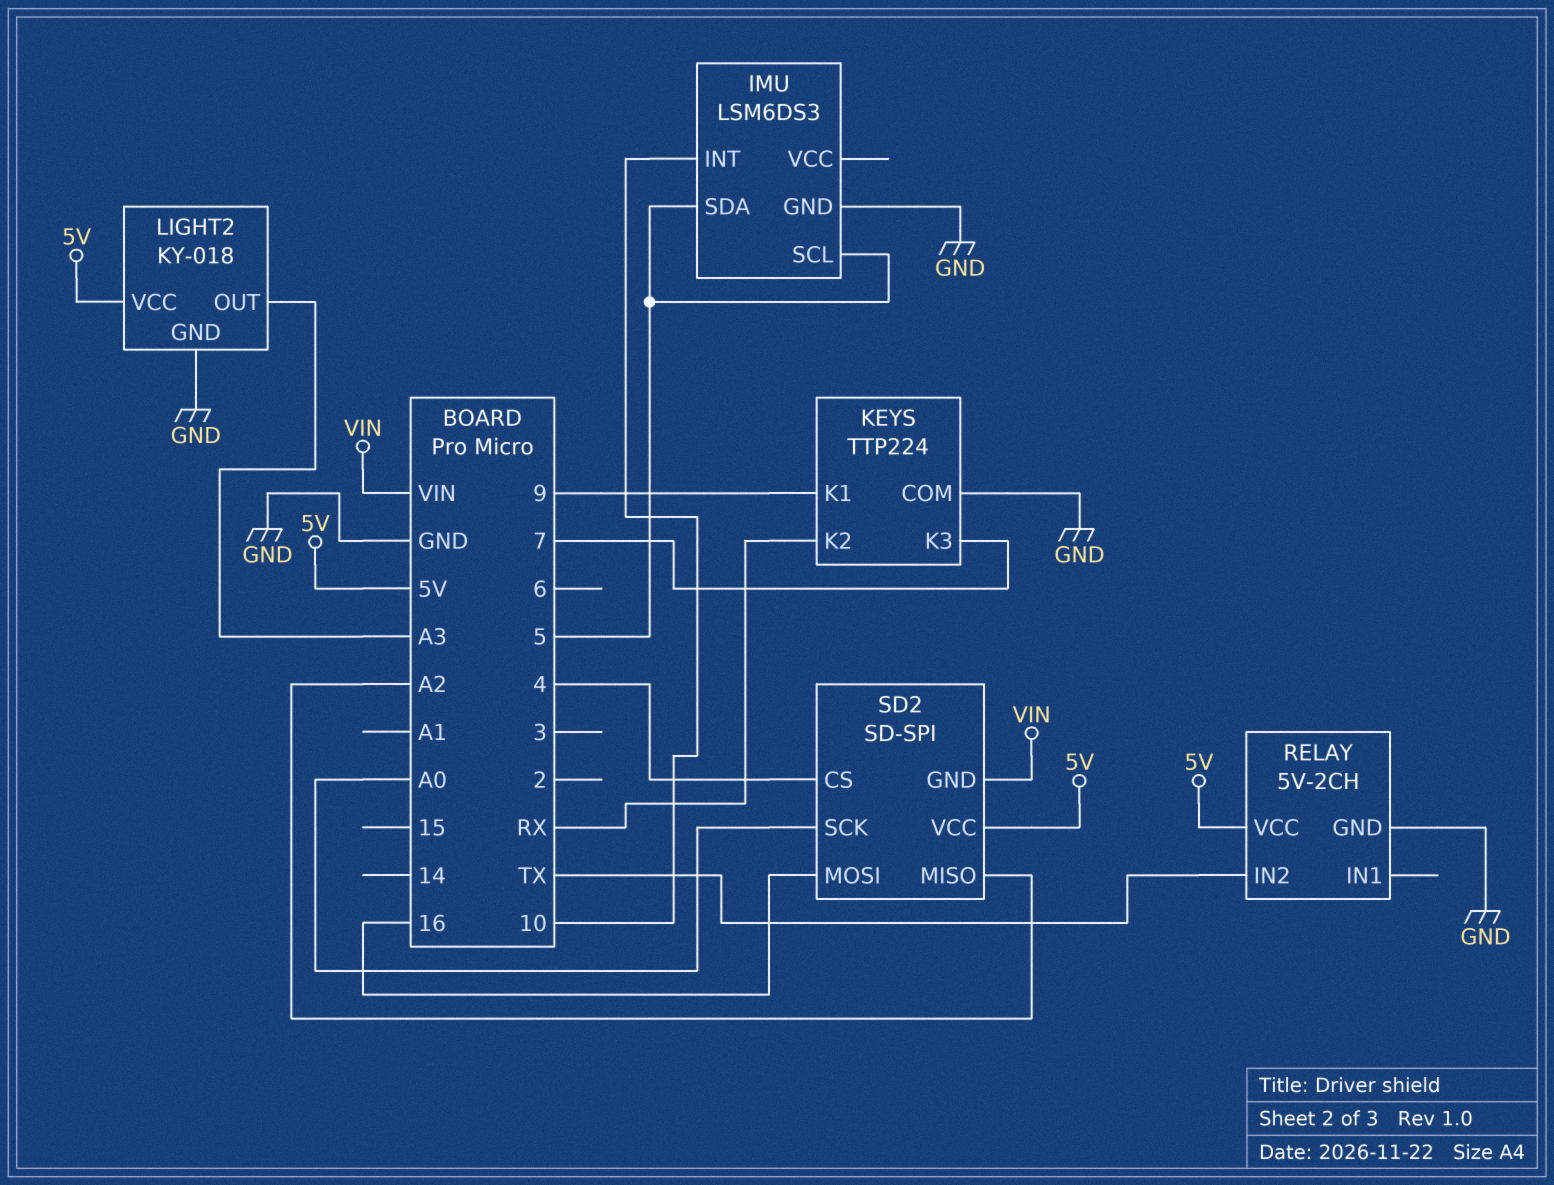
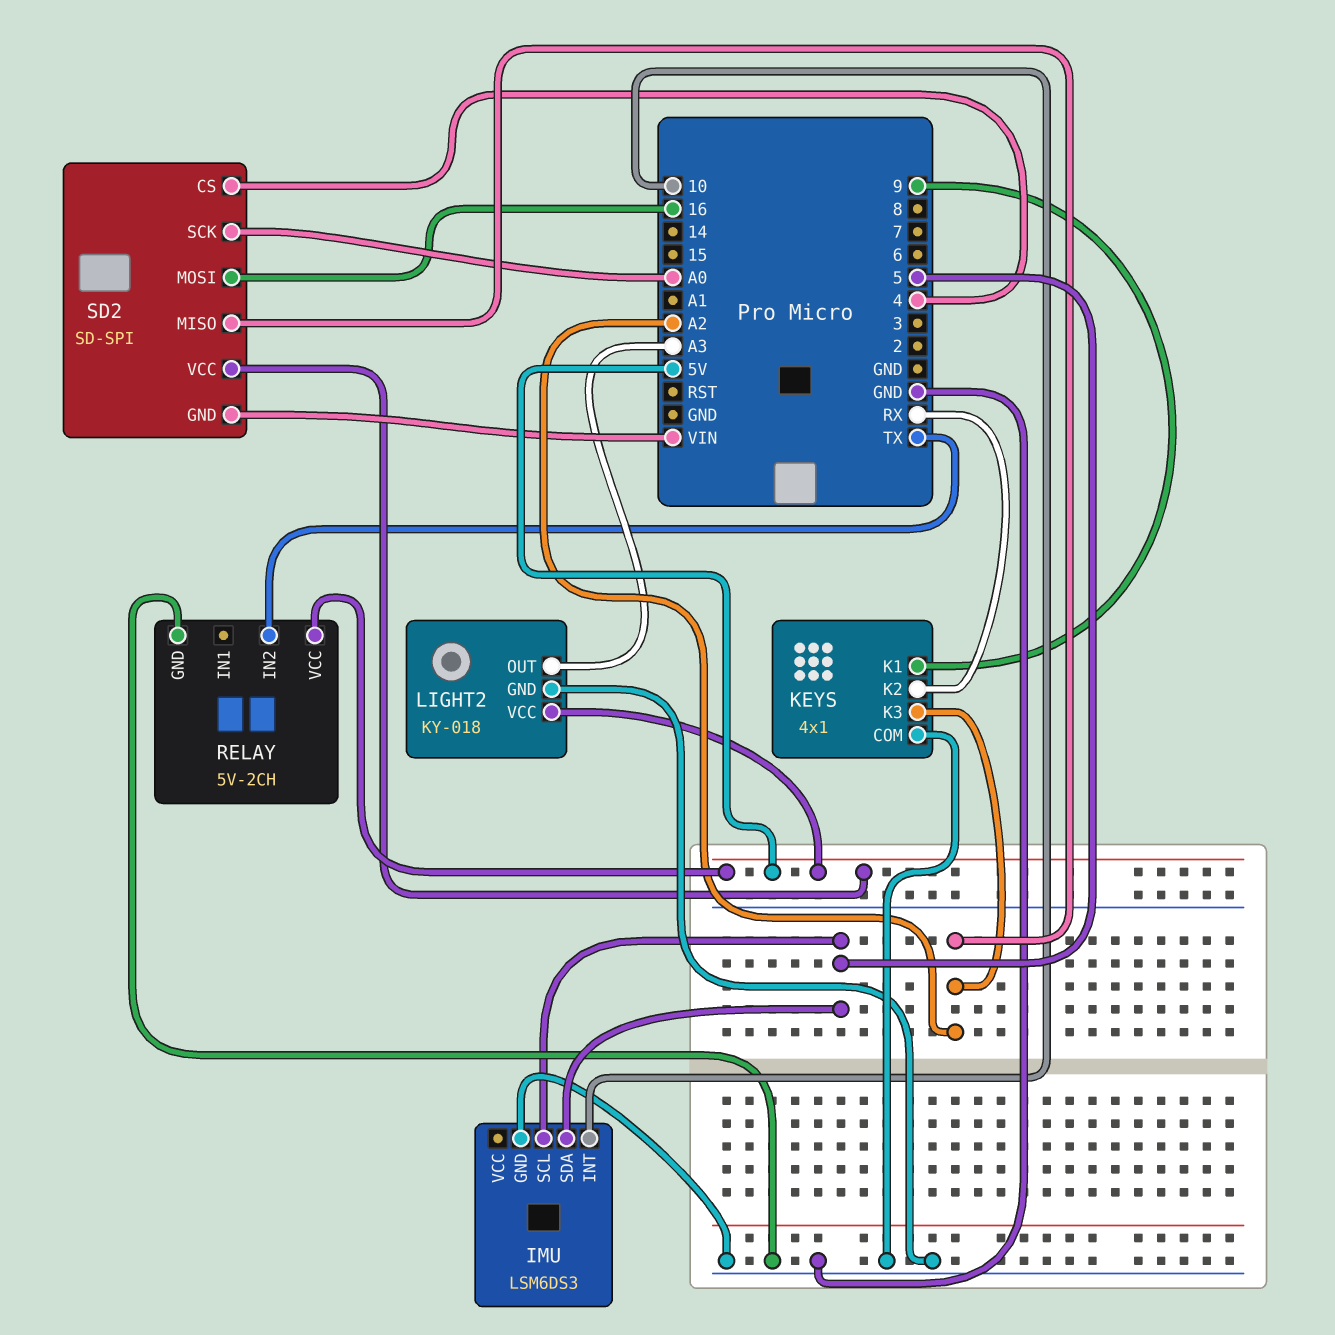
KEYS: TTP224 -> 4x1
KEYS pin K3: 7 -> A2

